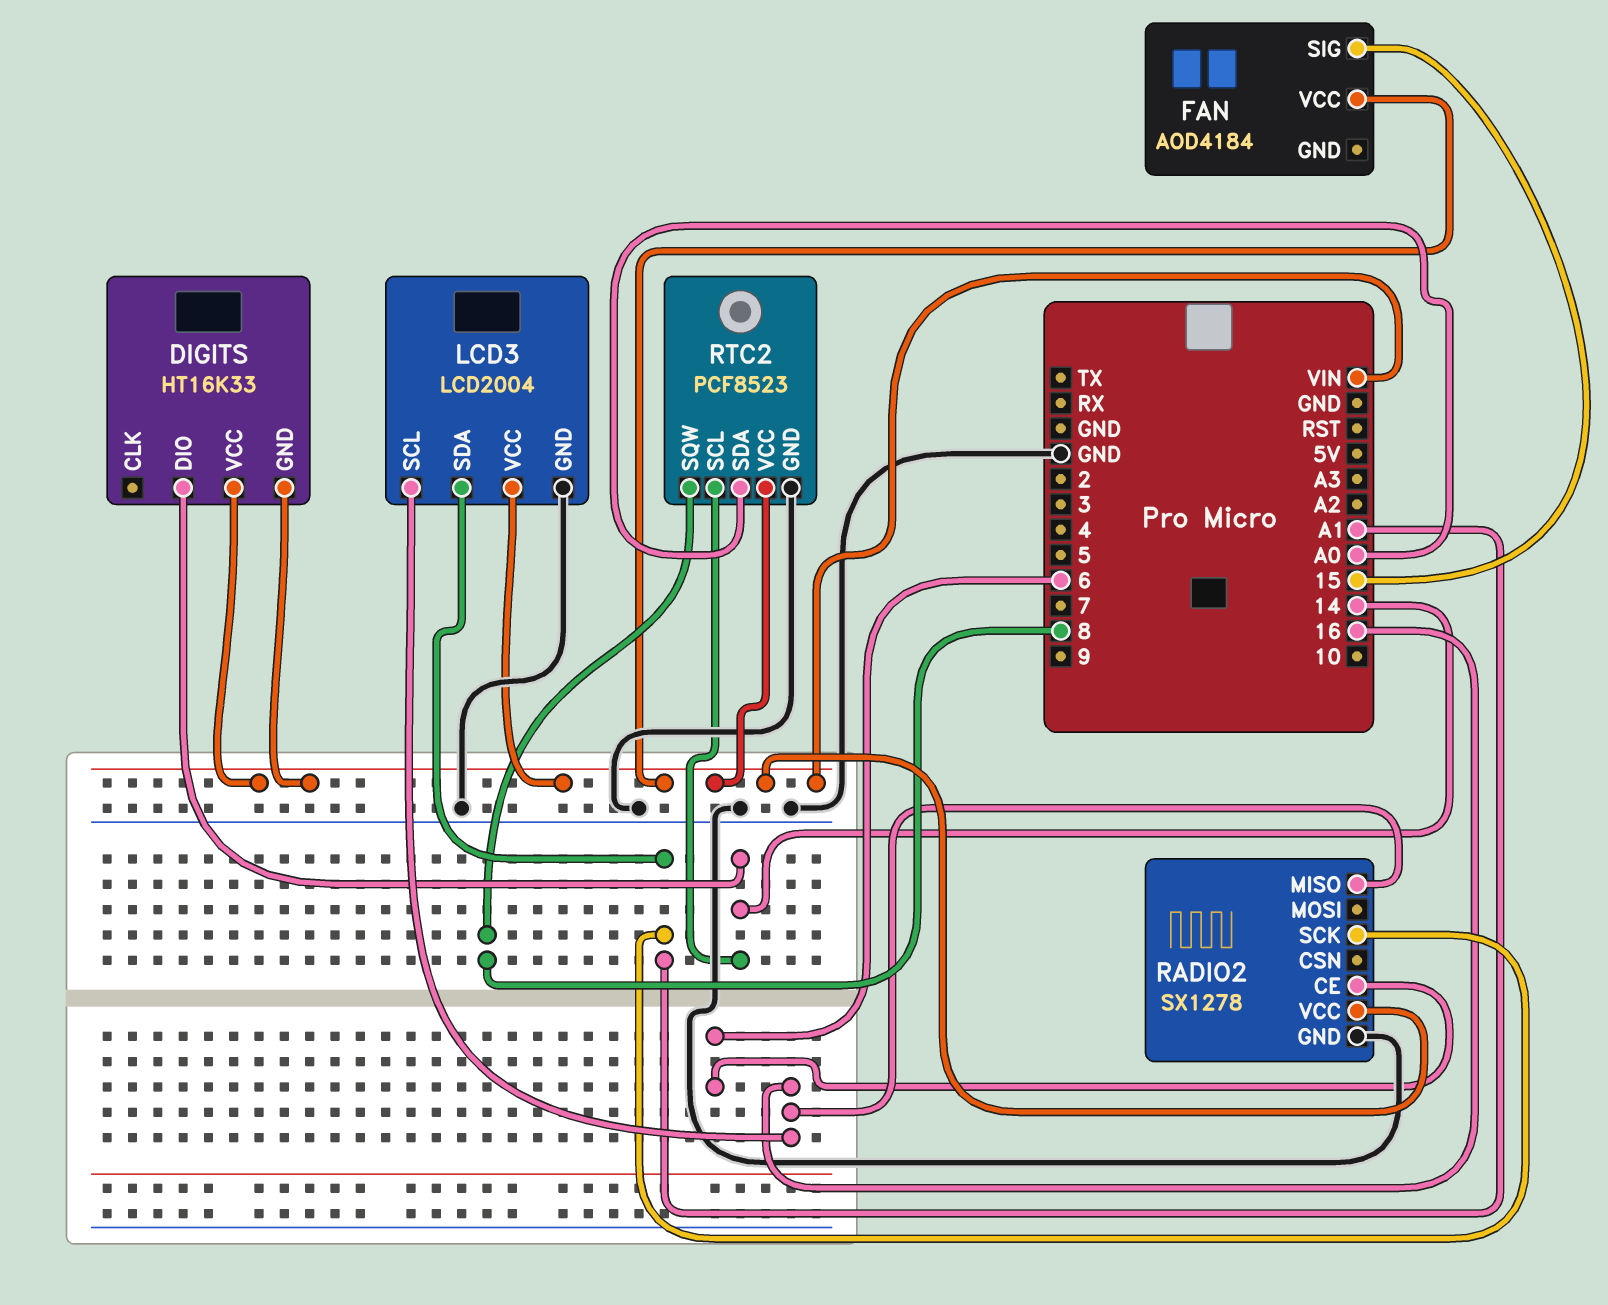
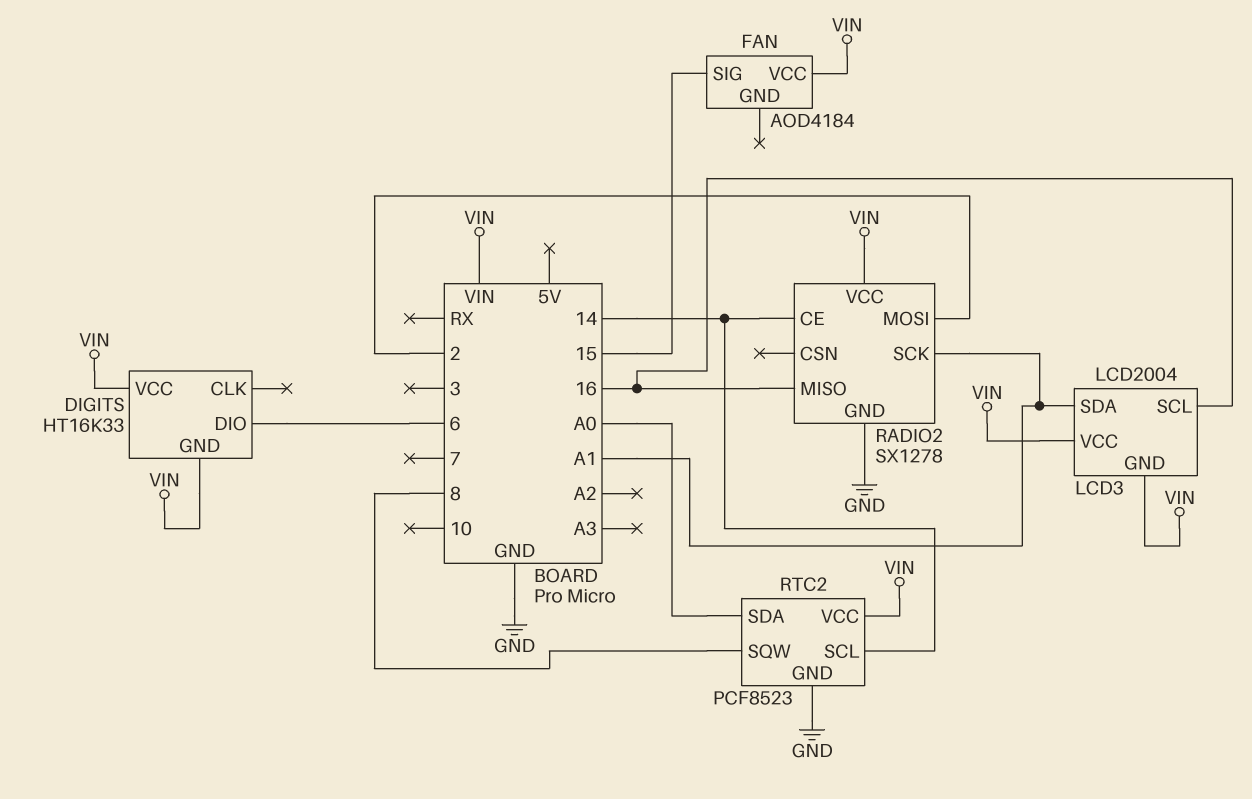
DIGITS pin DIO: 14 -> 6
LCD3 pin GND: GND -> VIN
RADIO2 pin CE: 6 -> 14
RADIO2 pin MOSI: none -> 2

